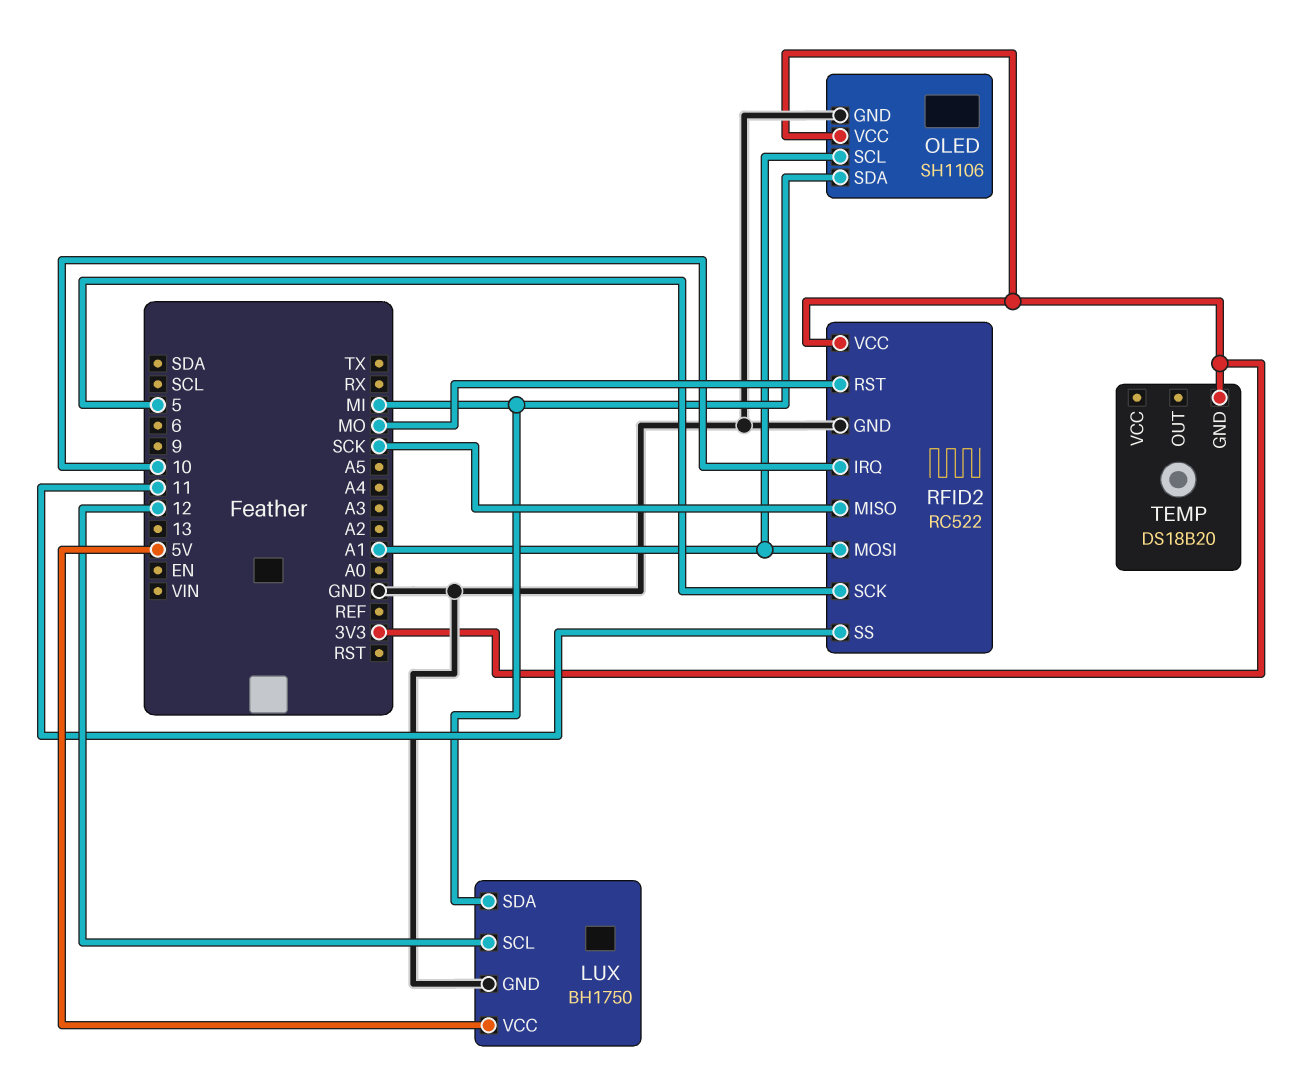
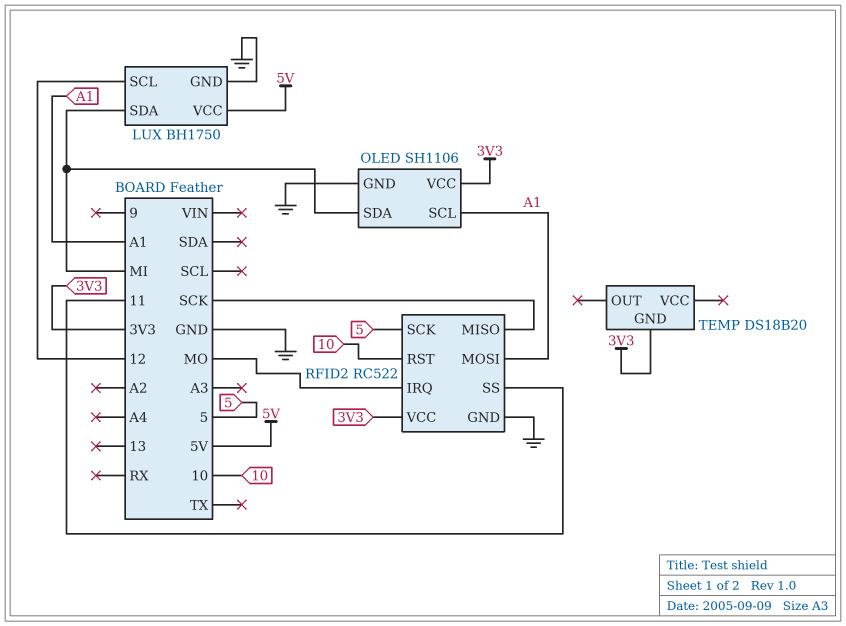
RFID2 pin IRQ: 10 -> MO
RFID2 pin RST: MO -> 10

